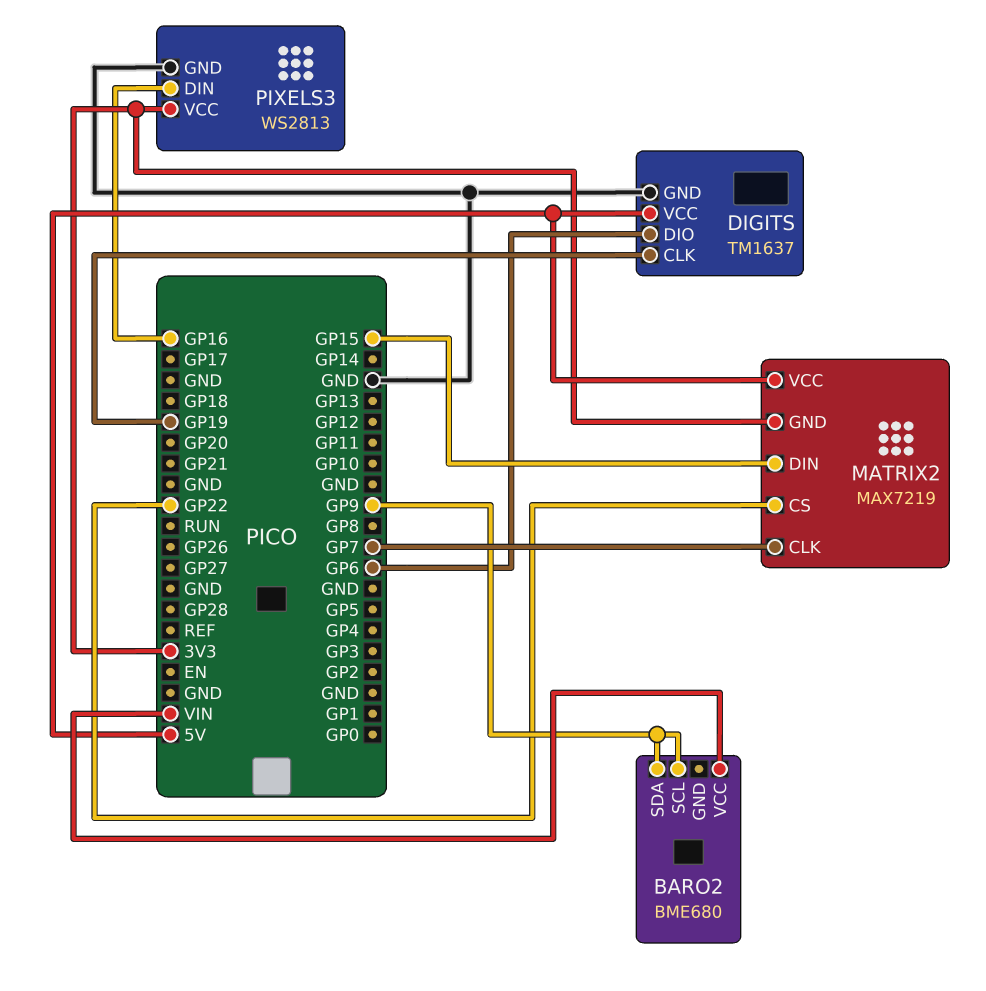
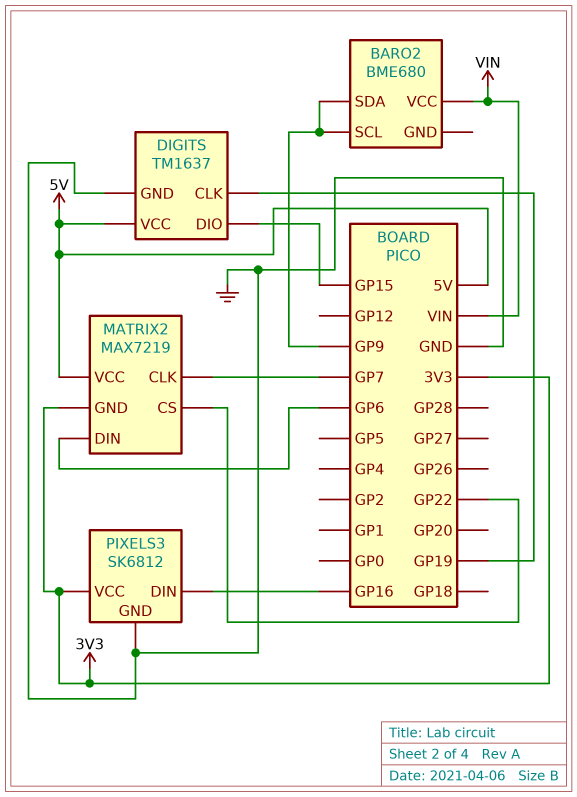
DIGITS pin DIO: GP6 -> GP15
MATRIX2 pin DIN: GP15 -> GP6
PIXELS3: WS2813 -> SK6812

